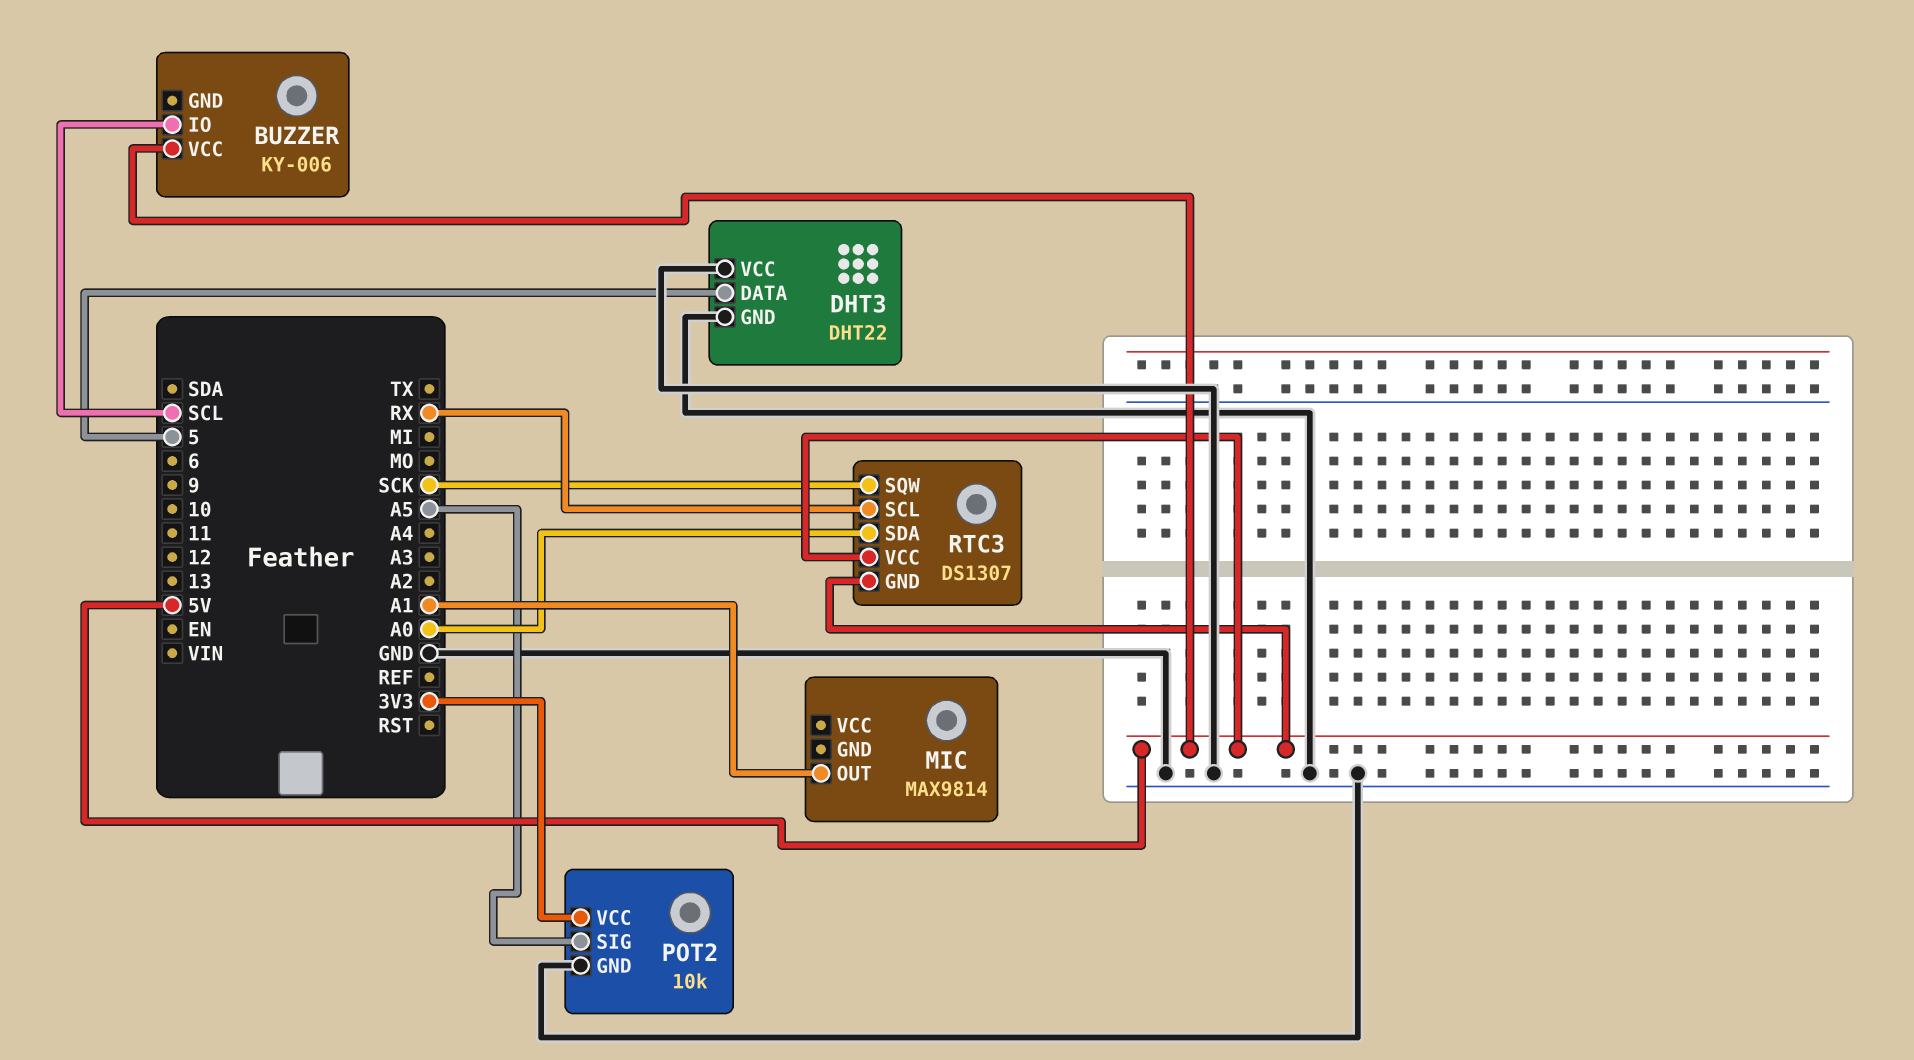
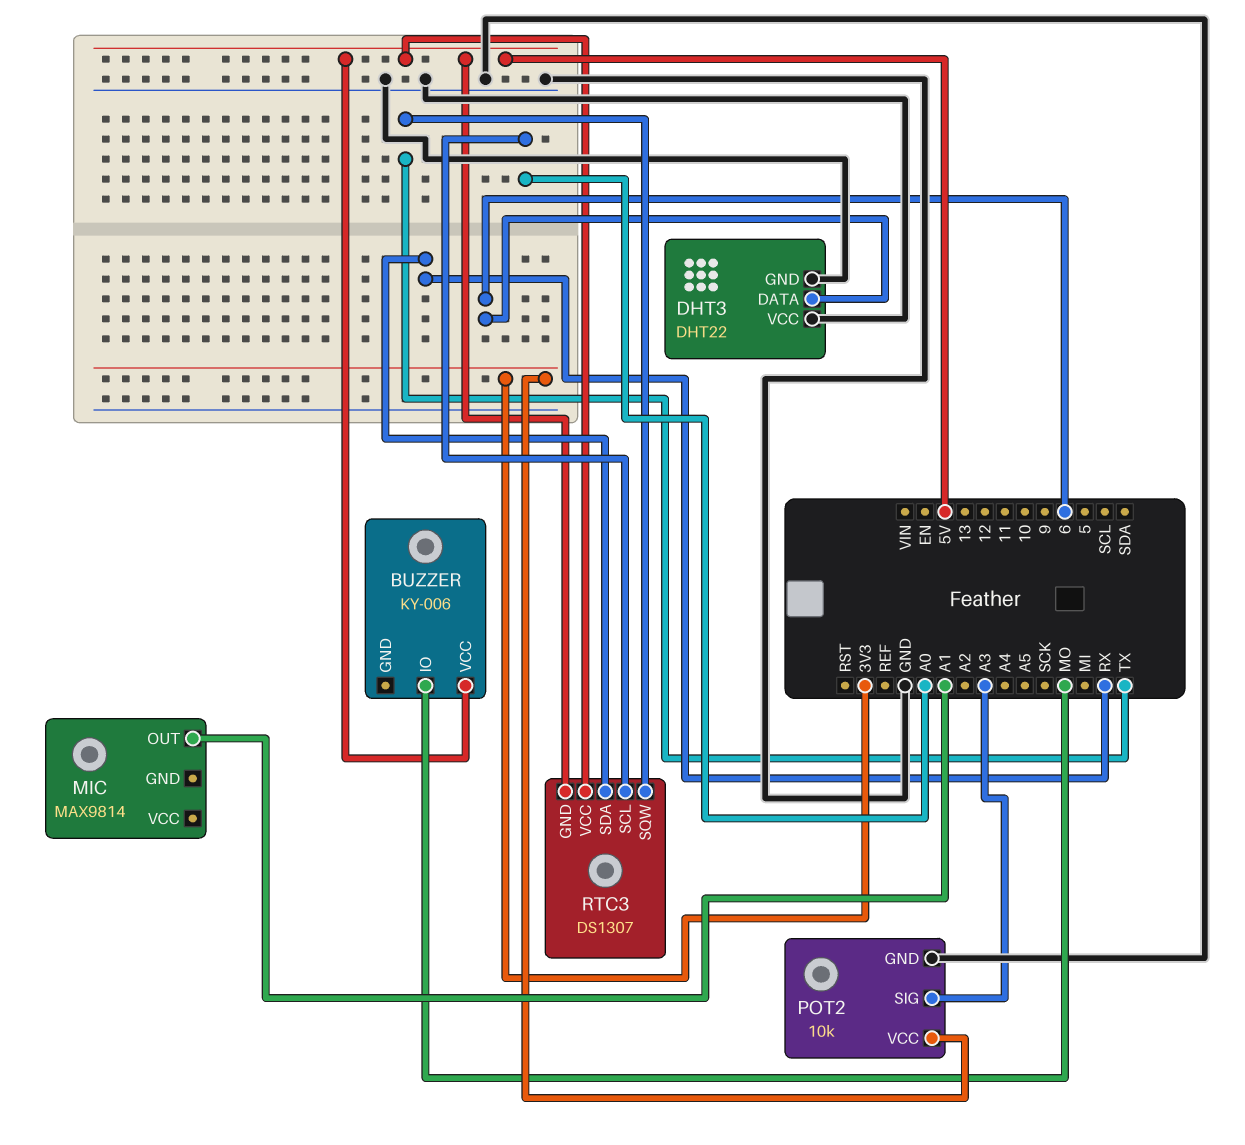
BUZZER pin IO: SCL -> MO
DHT3 pin DATA: 5 -> 6
POT2 pin SIG: A5 -> A3
RTC3 pin SCL: RX -> A0
RTC3 pin SDA: A0 -> RX
RTC3 pin SQW: SCK -> TX

